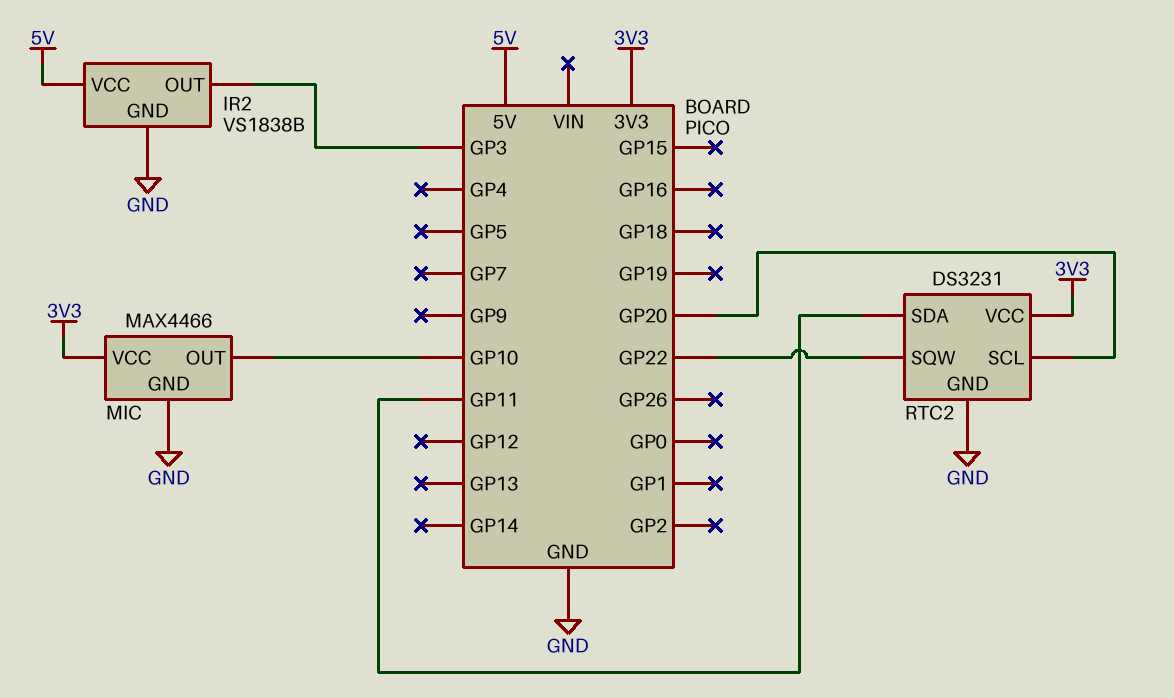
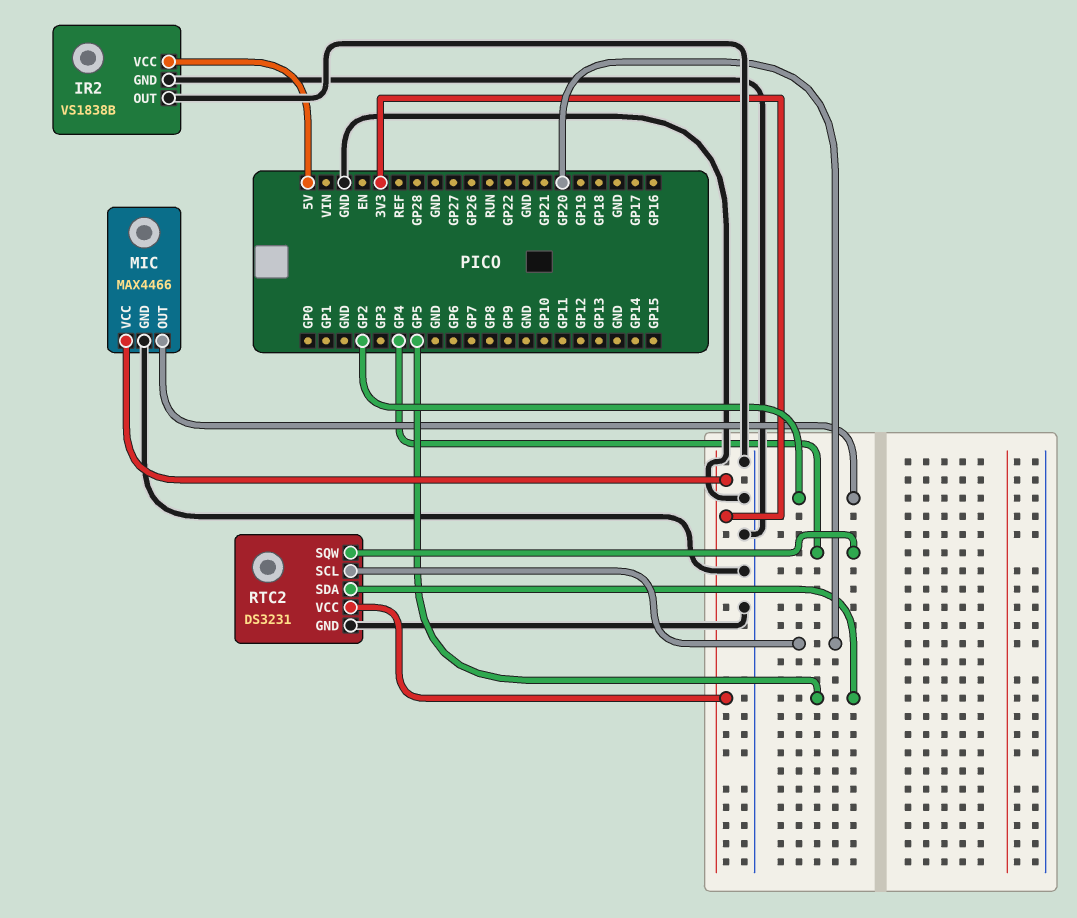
IR2 pin OUT: GP3 -> GND
MIC pin OUT: GP10 -> GP2
RTC2 pin SDA: GP11 -> GP5
RTC2 pin SQW: GP22 -> GP4

